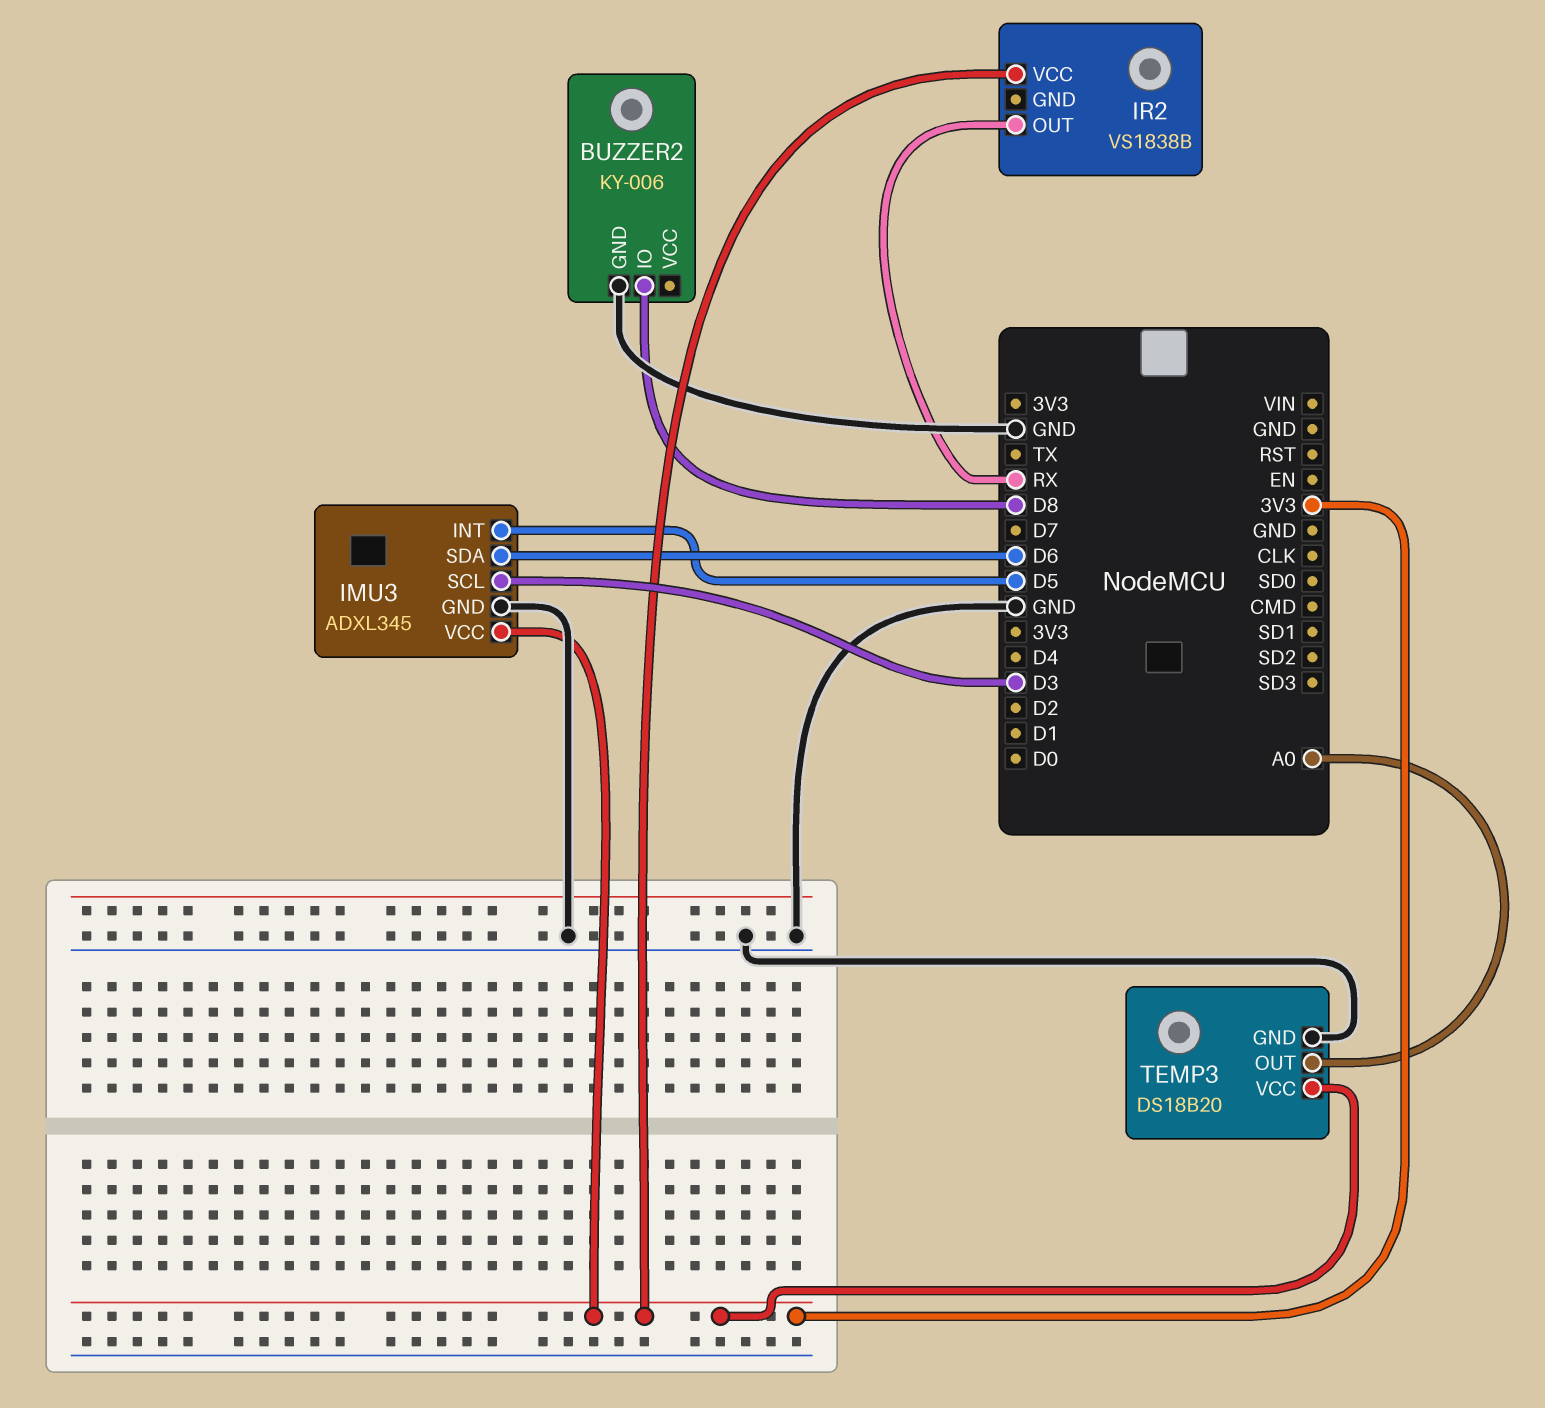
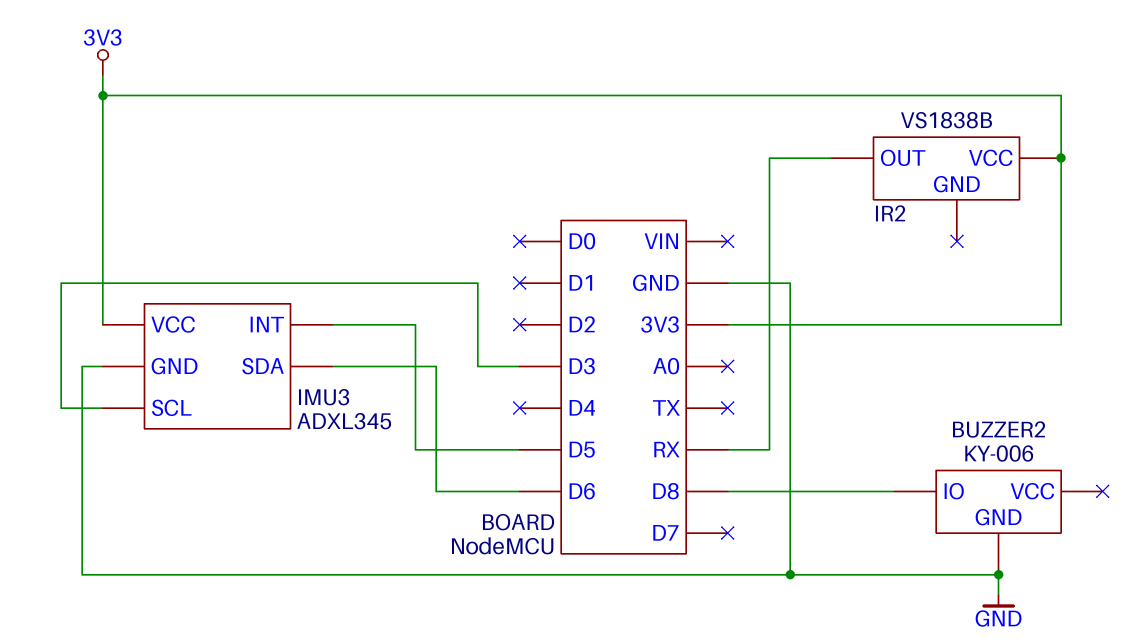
TEMP3: DS18B20 -> none
TEMP3 pin GND: GND -> none
TEMP3 pin OUT: A0 -> none
TEMP3 pin VCC: 3V3 -> none

